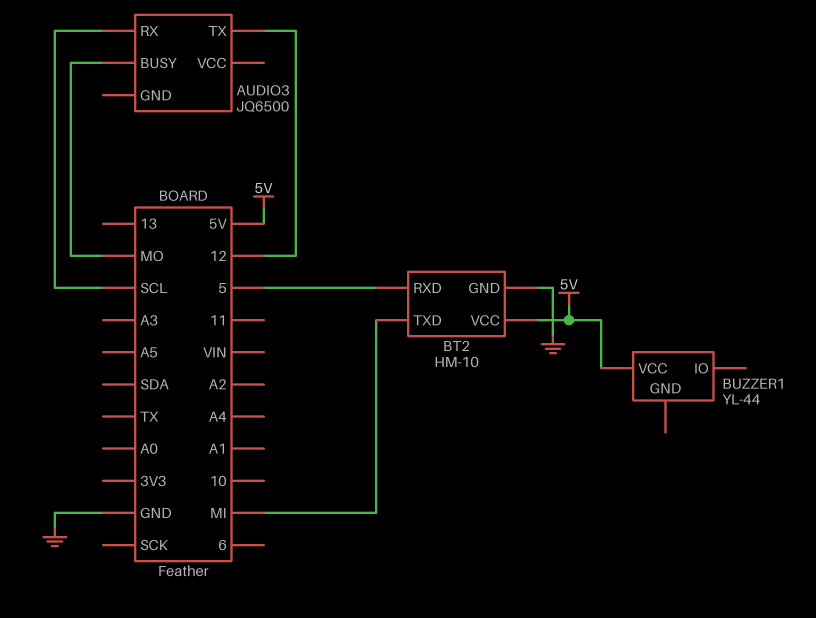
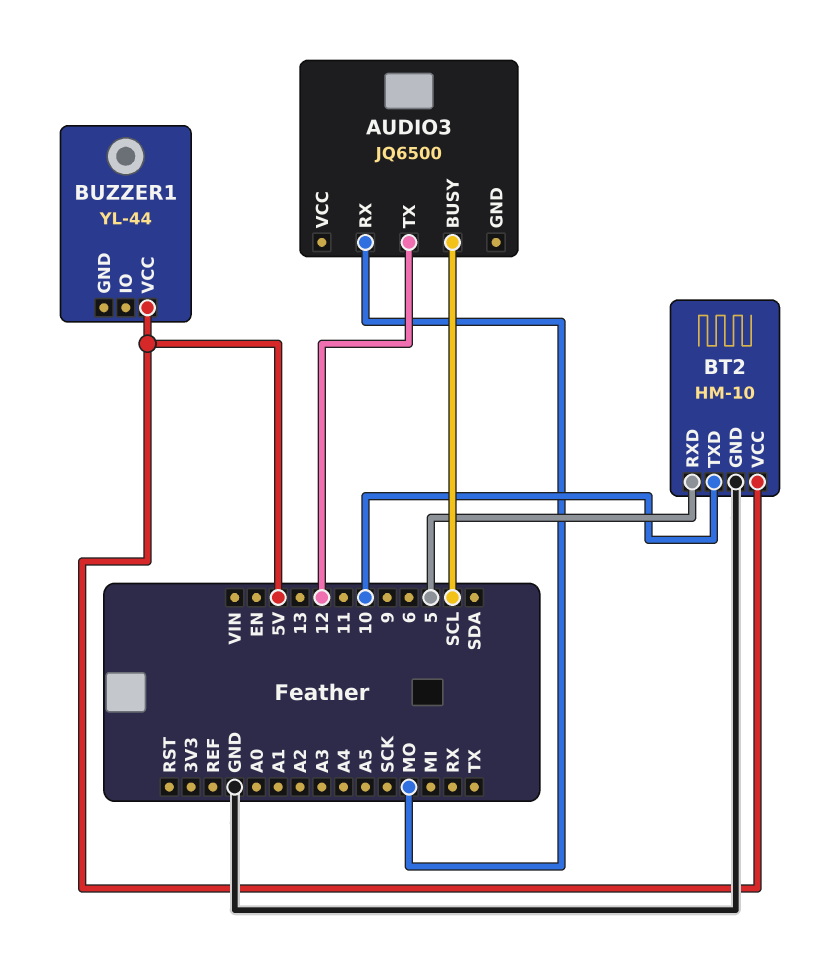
AUDIO3 pin BUSY: MO -> SCL
AUDIO3 pin RX: SCL -> MO
BT2 pin TXD: MI -> 10

